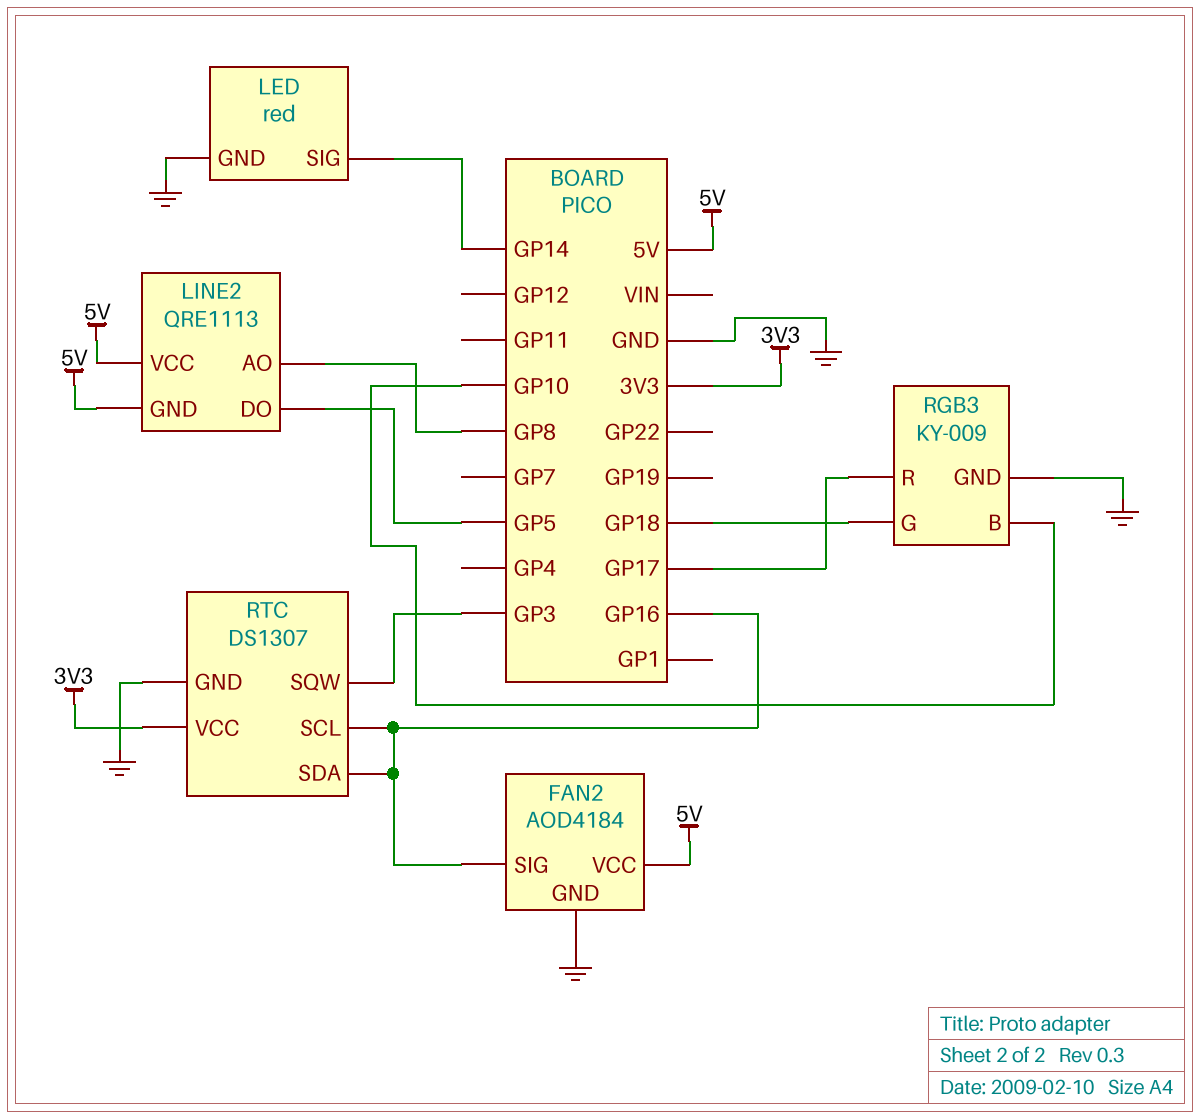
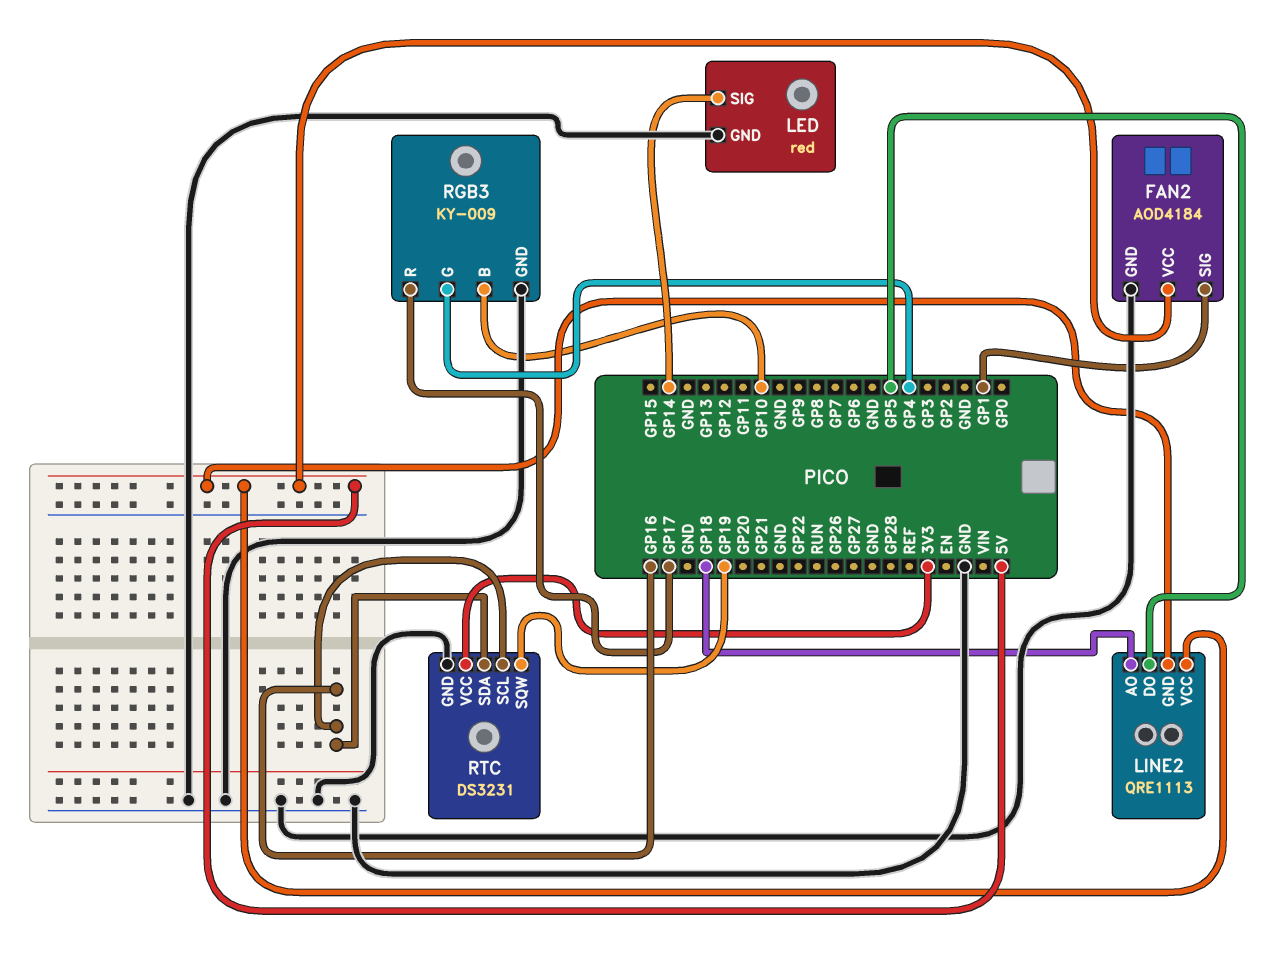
FAN2 pin SIG: GP16 -> GP1
LINE2 pin AO: GP8 -> GP18
RGB3 pin G: GP18 -> GP4
RTC: DS1307 -> DS3231
RTC pin SQW: GP3 -> GP19

